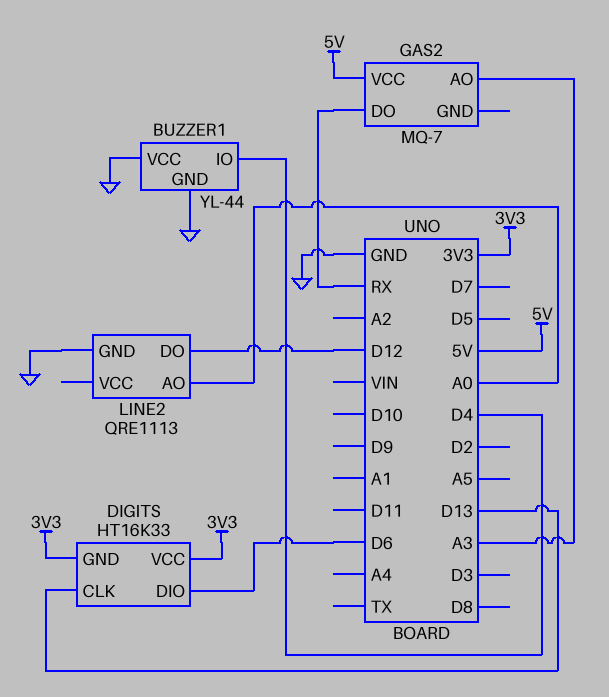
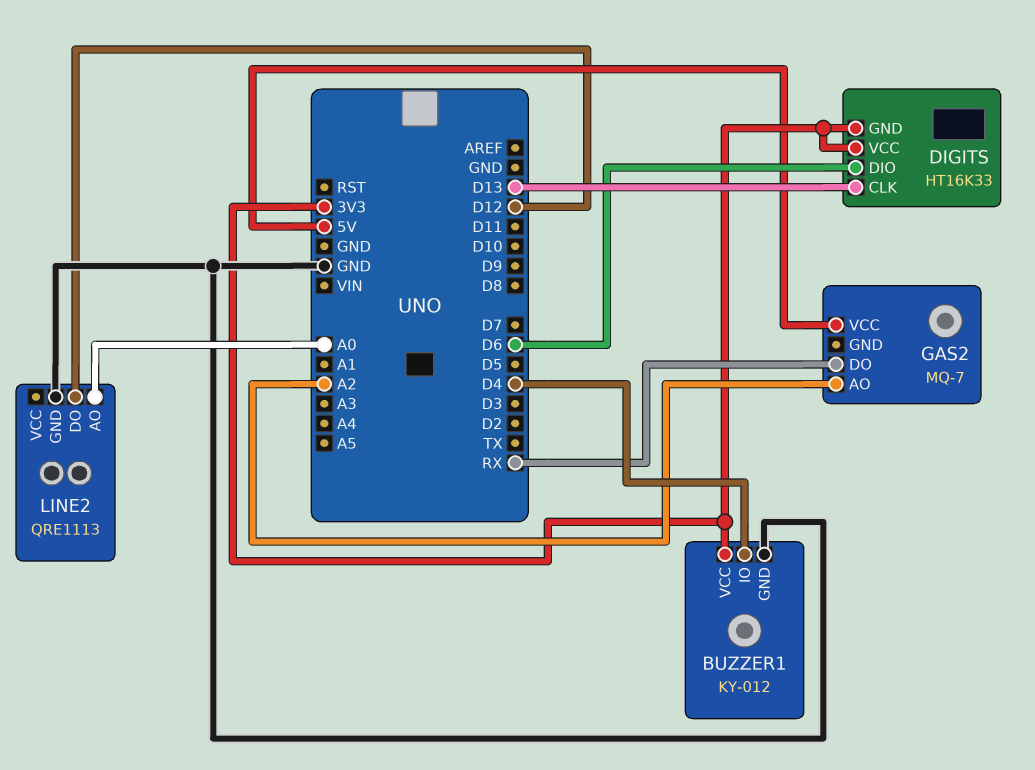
BUZZER1: YL-44 -> KY-012
BUZZER1 pin VCC: GND -> 3V3
GAS2 pin AO: A3 -> A2

